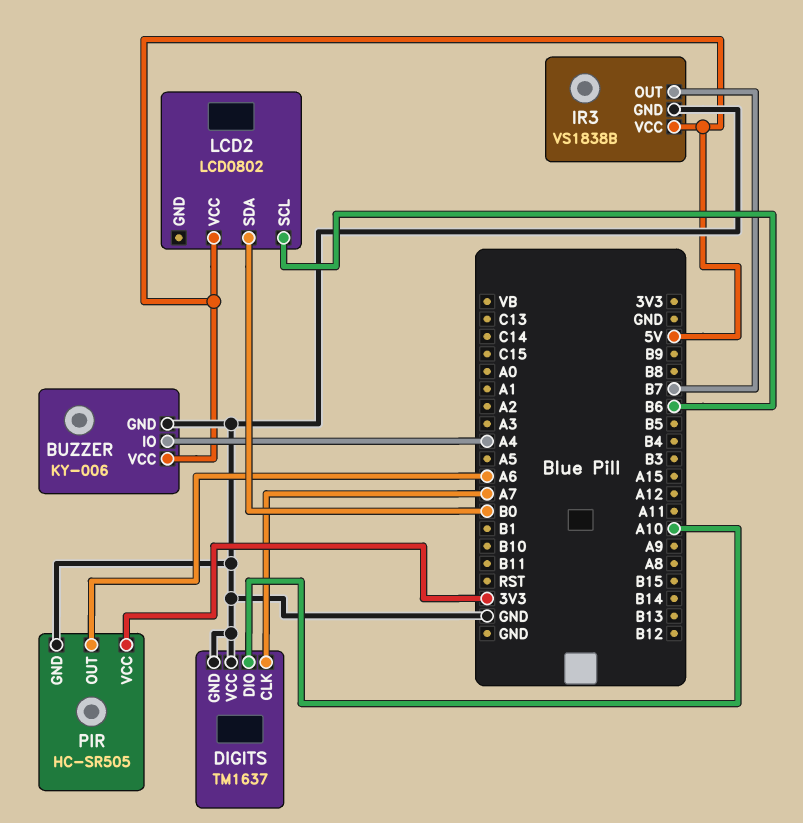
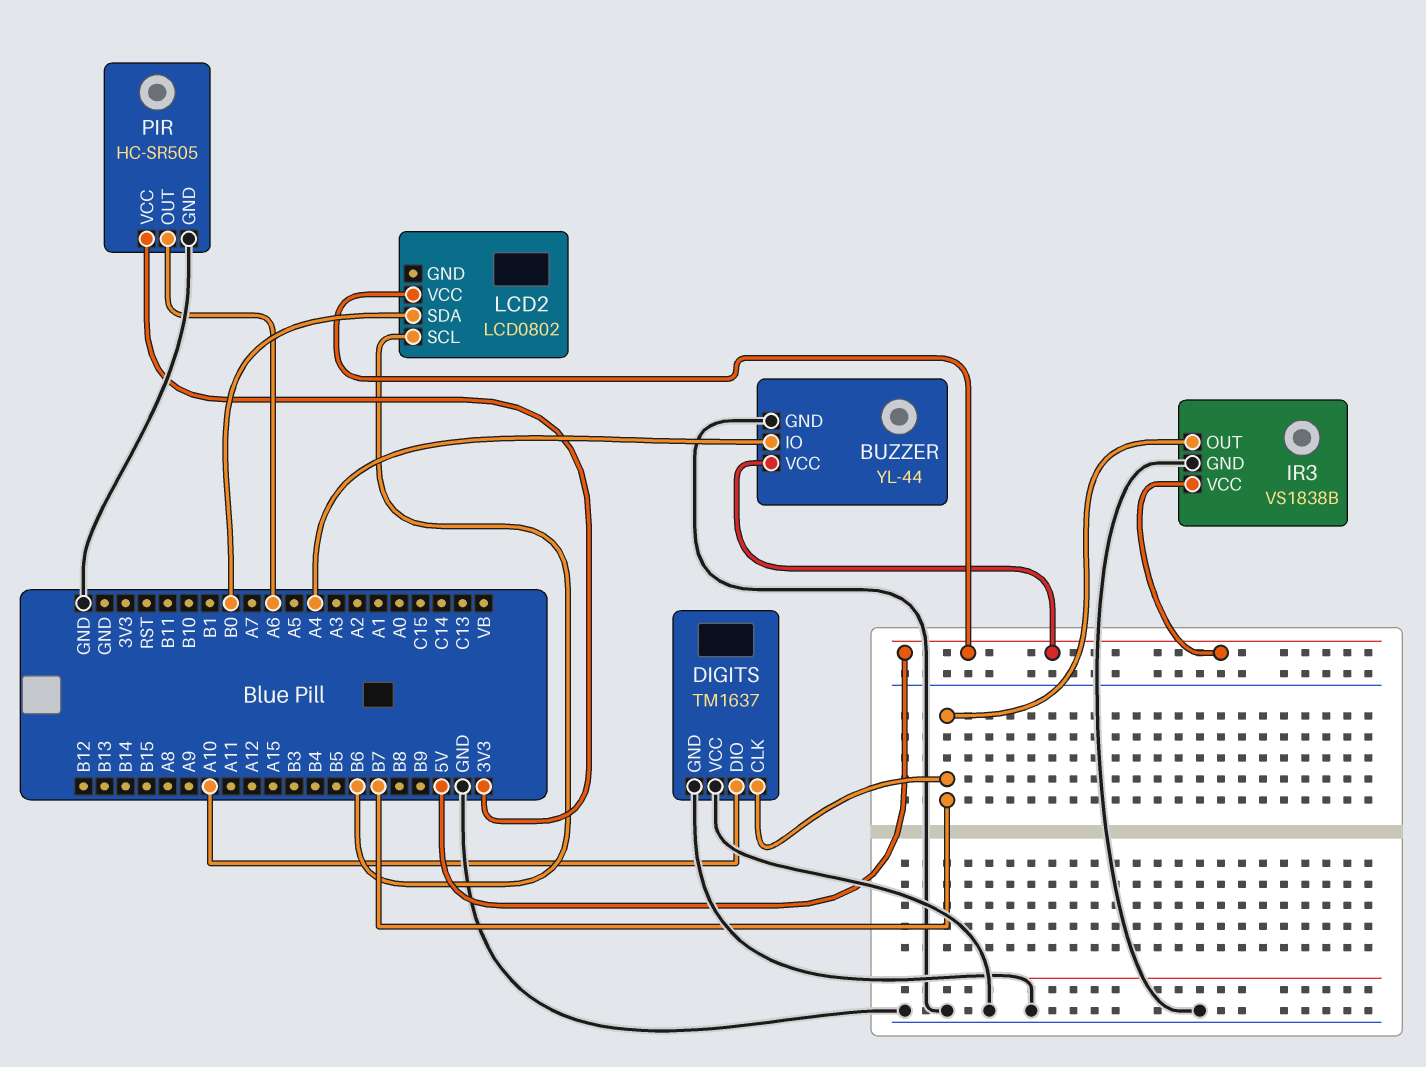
BUZZER: KY-006 -> YL-44
DIGITS pin CLK: A7 -> B7

